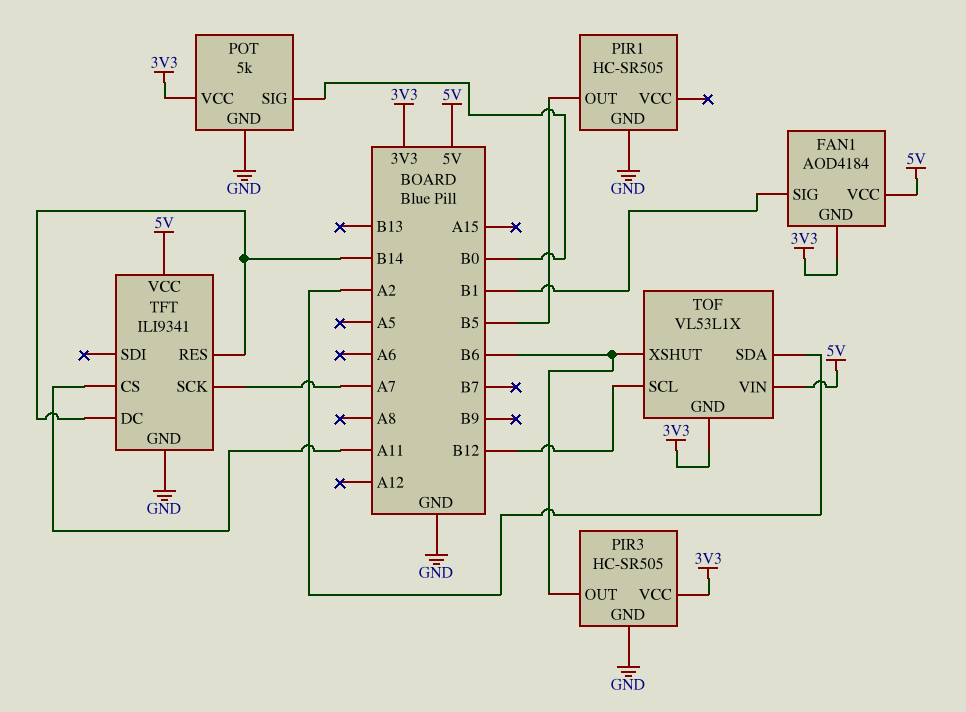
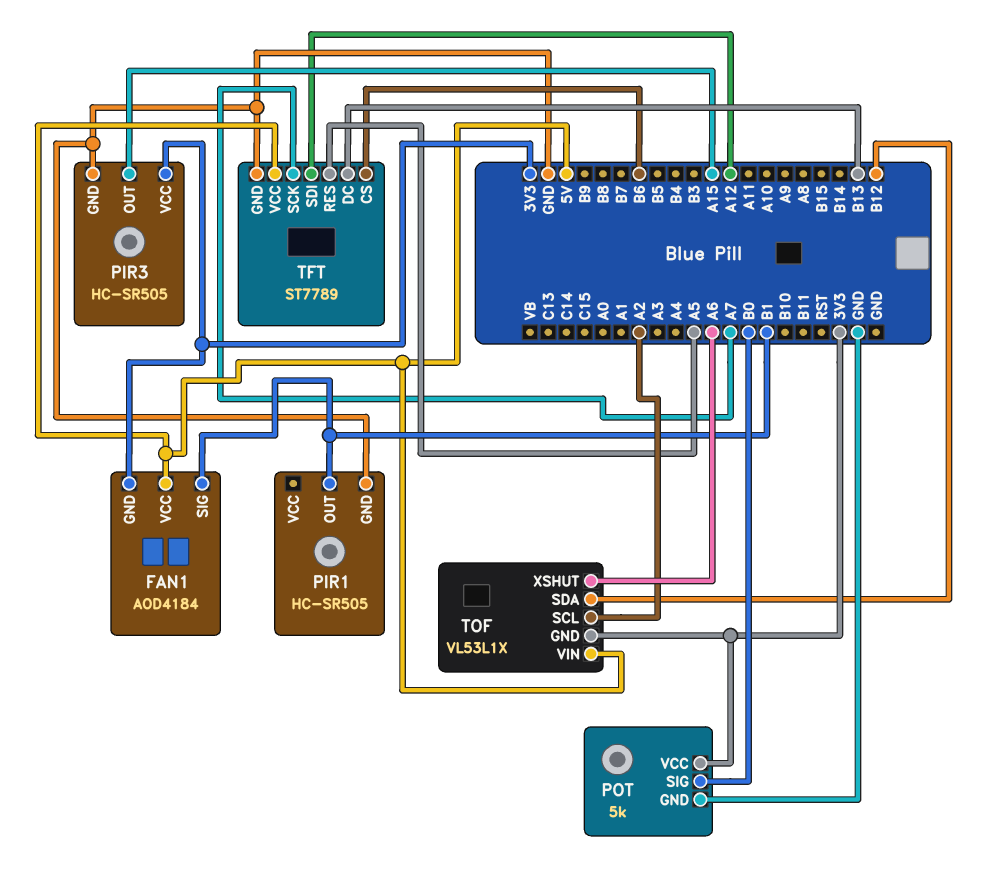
PIR1 pin OUT: B5 -> B1
PIR3 pin OUT: B6 -> A15
TFT: ILI9341 -> ST7789
TFT pin CS: A11 -> B6
TFT pin DC: B14 -> B13
TFT pin RES: B14 -> A5
TFT pin SDI: none -> A12
TOF pin SCL: B12 -> A2
TOF pin SDA: A2 -> B12
TOF pin XSHUT: B6 -> A6

